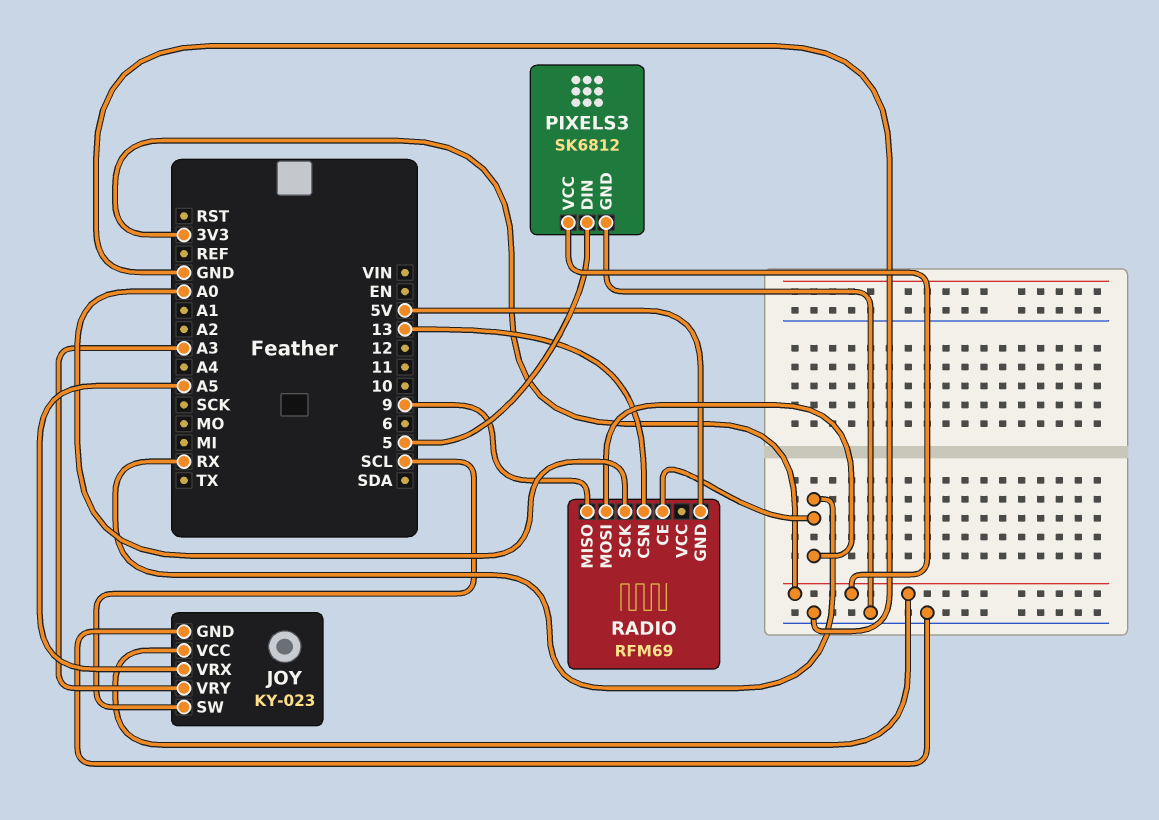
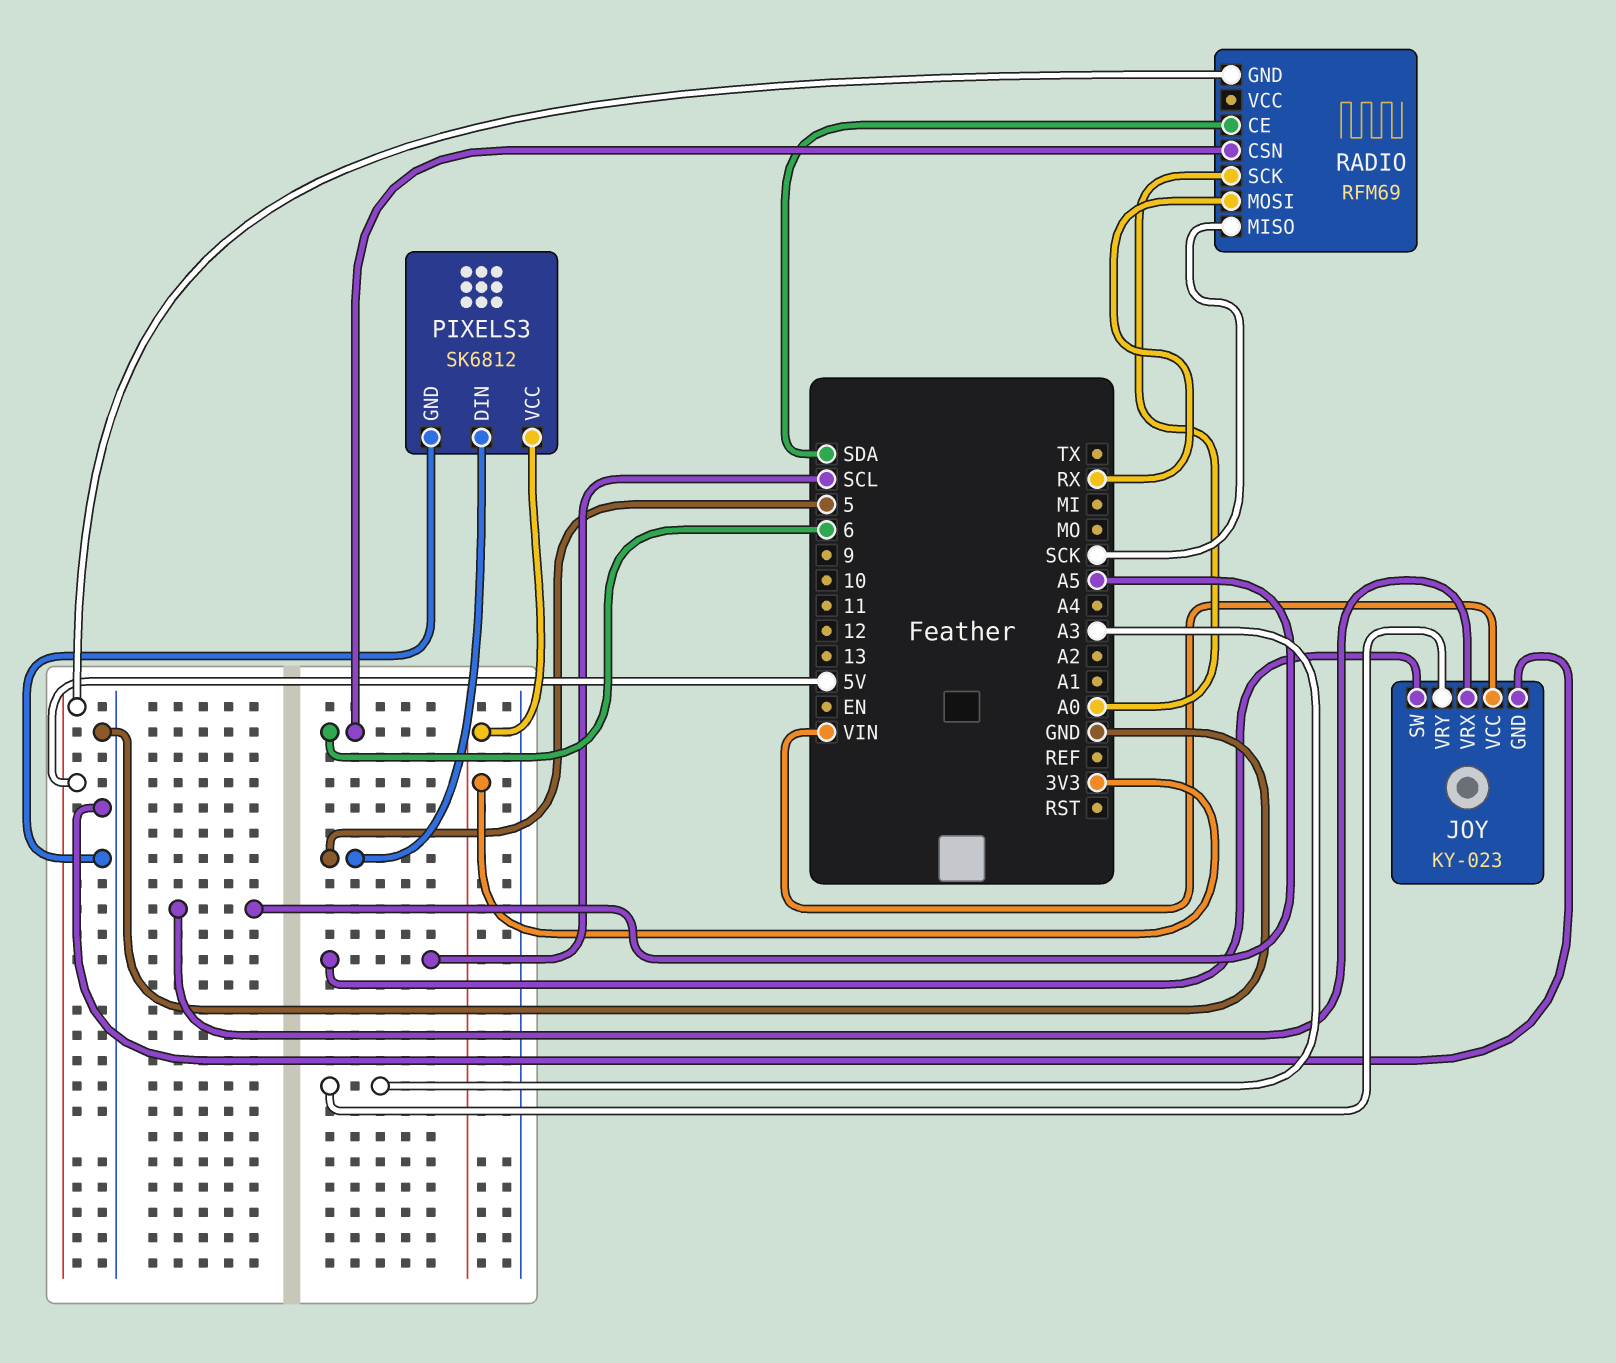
JOY pin VCC: 3V3 -> VIN
RADIO pin CE: RX -> SDA
RADIO pin CSN: 13 -> 6
RADIO pin MISO: 9 -> SCK

